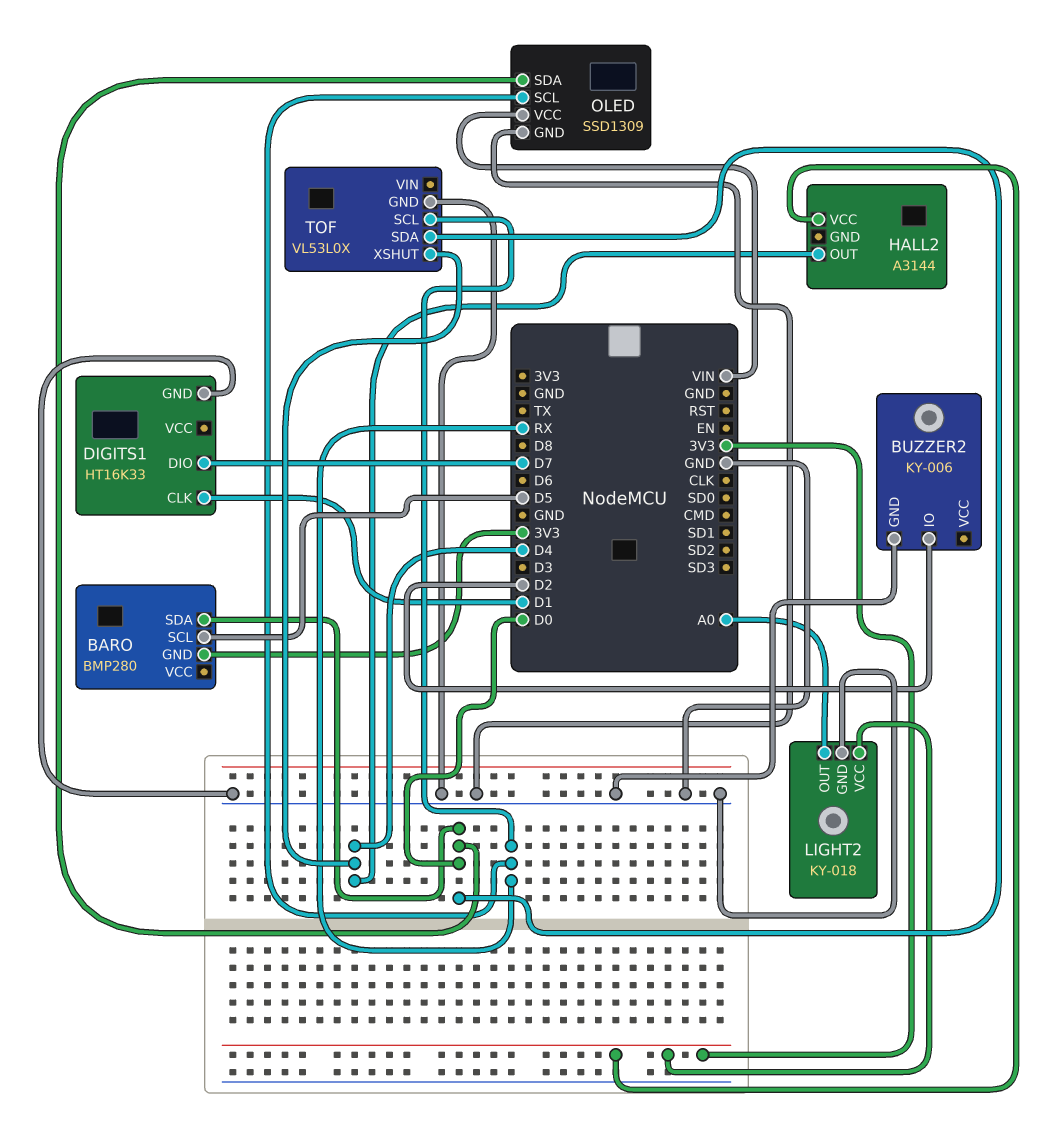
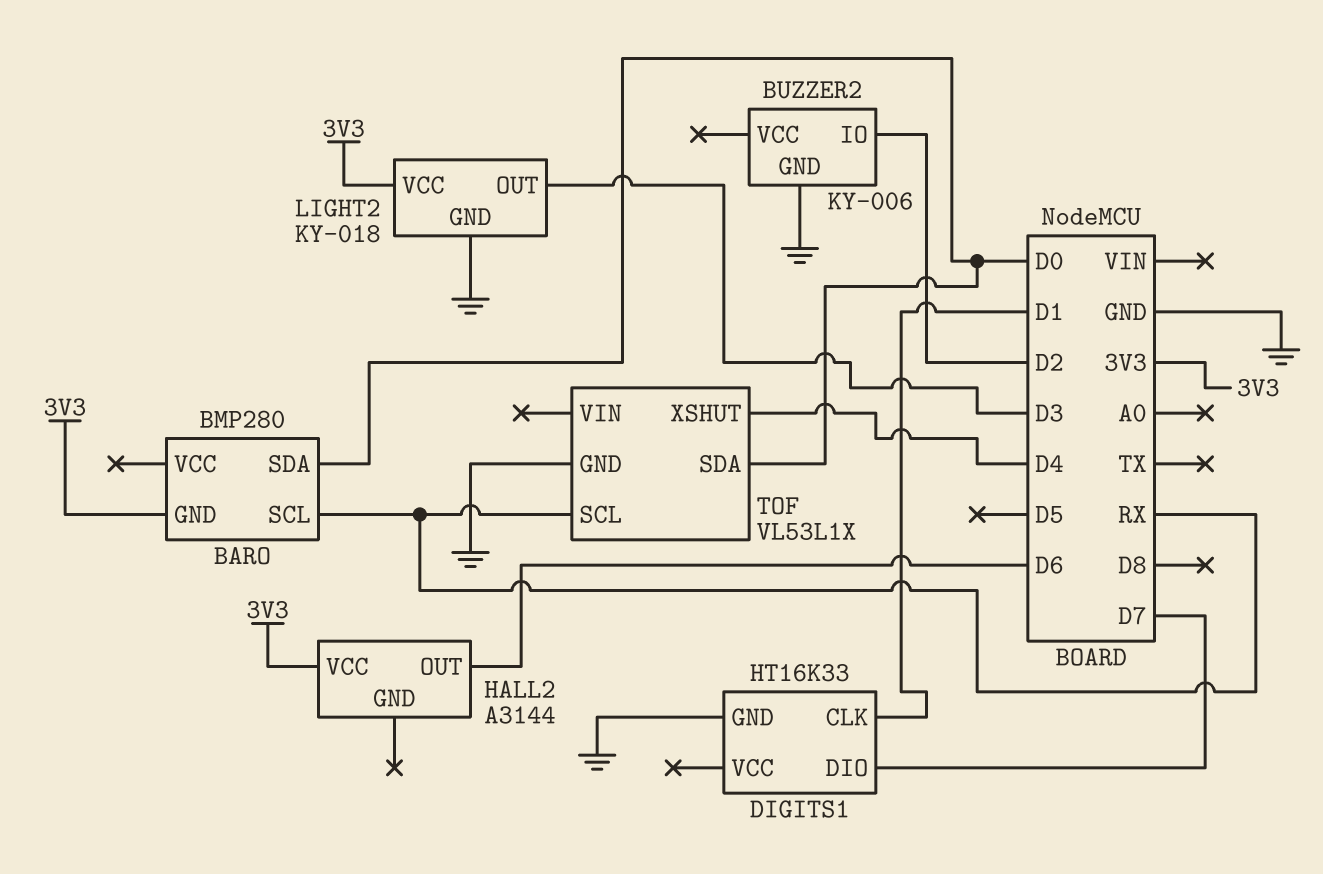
BARO pin SCL: D5 -> RX
HALL2 pin OUT: D4 -> D6
LIGHT2 pin OUT: A0 -> D3
OLED: SSD1309 -> none
OLED pin GND: GND -> none
OLED pin SCL: RX -> none
OLED pin SDA: D0 -> none
OLED pin VCC: VIN -> none
TOF: VL53L0X -> VL53L1X

